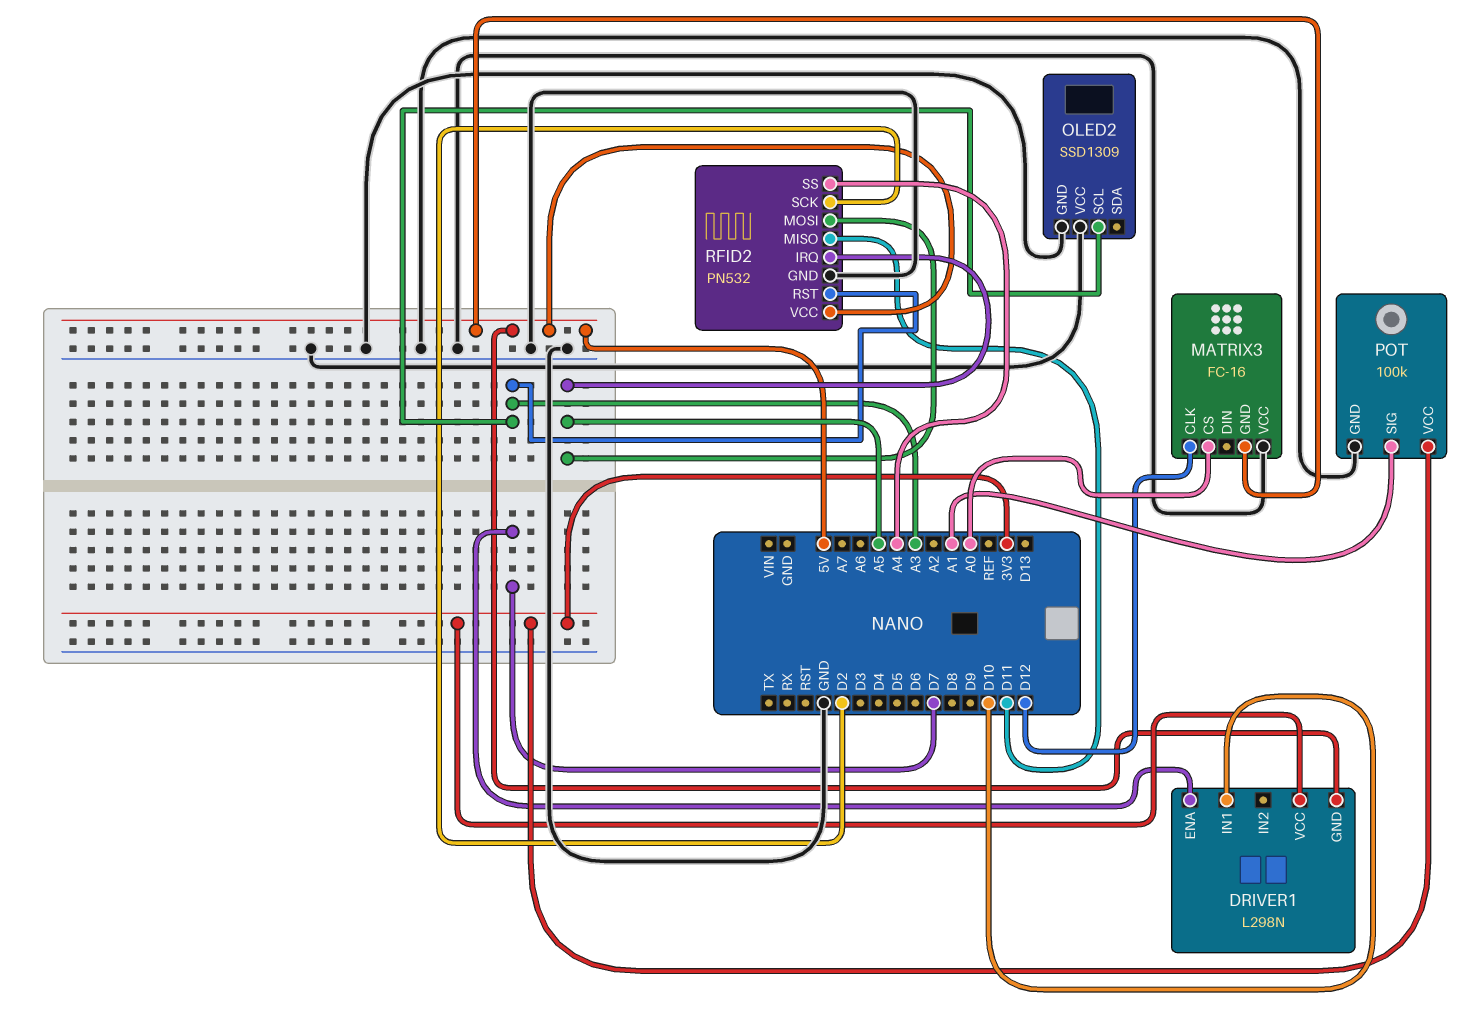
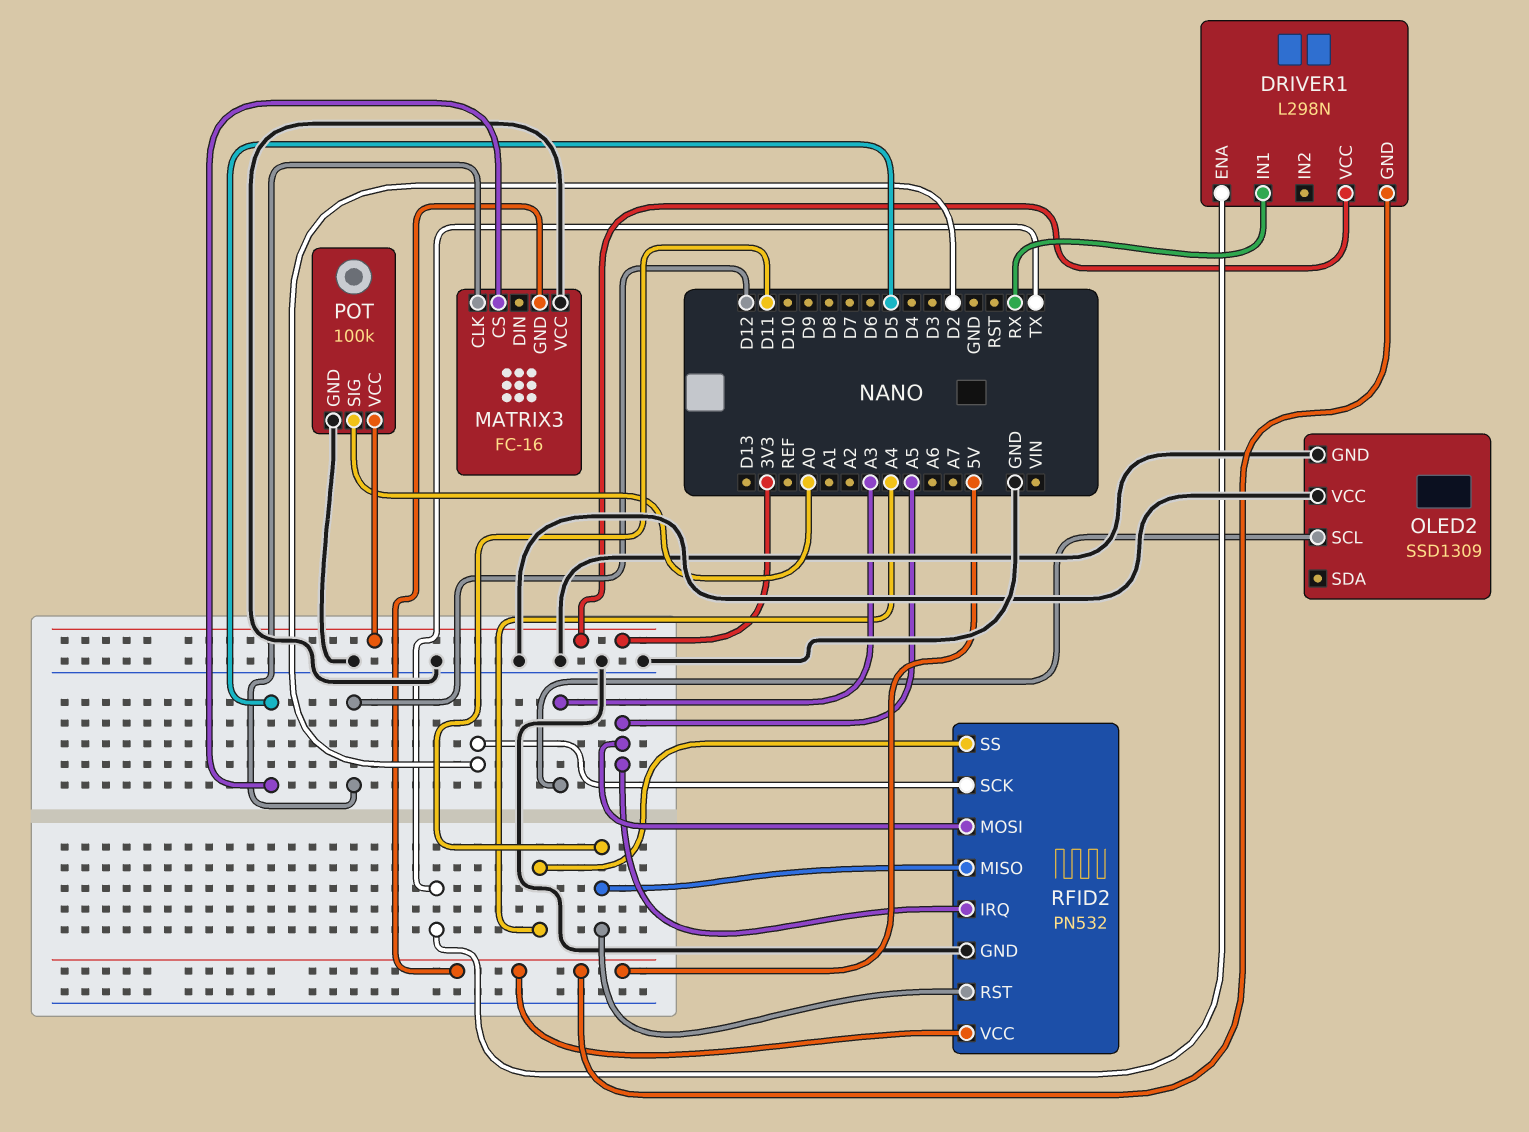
DRIVER1 pin ENA: D7 -> TX
DRIVER1 pin IN1: D10 -> RX
MATRIX3 pin CS: A0 -> D5
POT pin SIG: A1 -> A0
RFID2 pin RST: A3 -> D11

